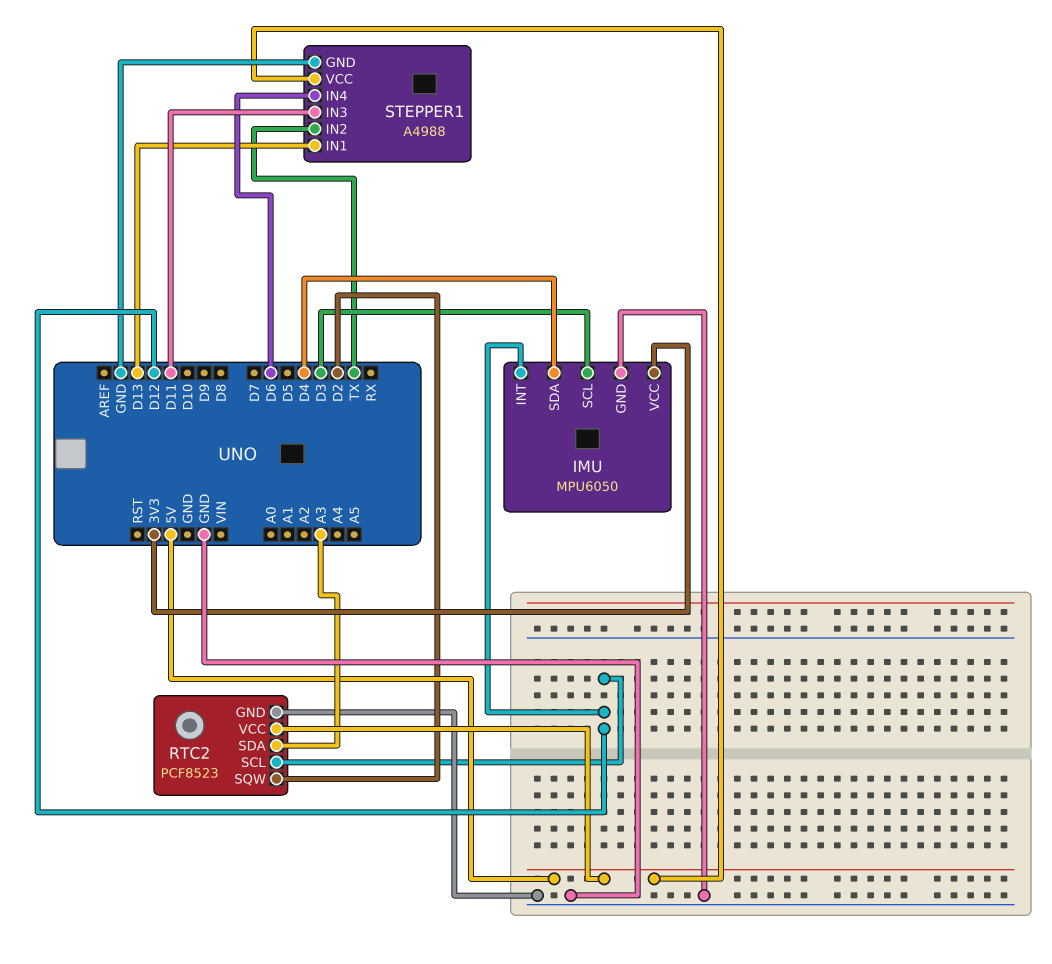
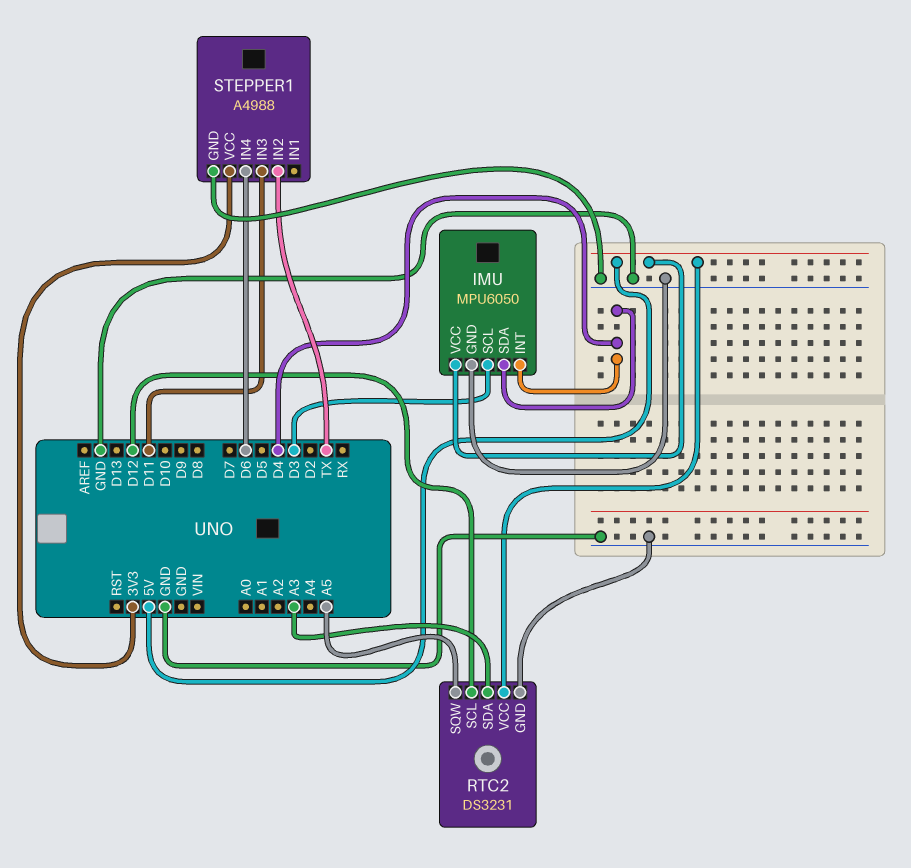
IMU pin INT: D12 -> D4
IMU pin VCC: 3V3 -> 5V
RTC2: PCF8523 -> DS3231
RTC2 pin SQW: D2 -> A5
STEPPER1 pin IN1: D13 -> none
STEPPER1 pin VCC: 5V -> 3V3

